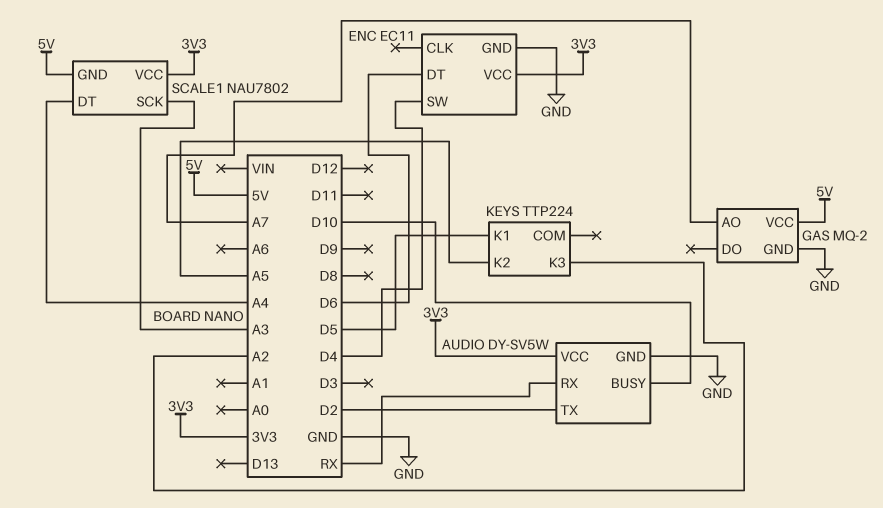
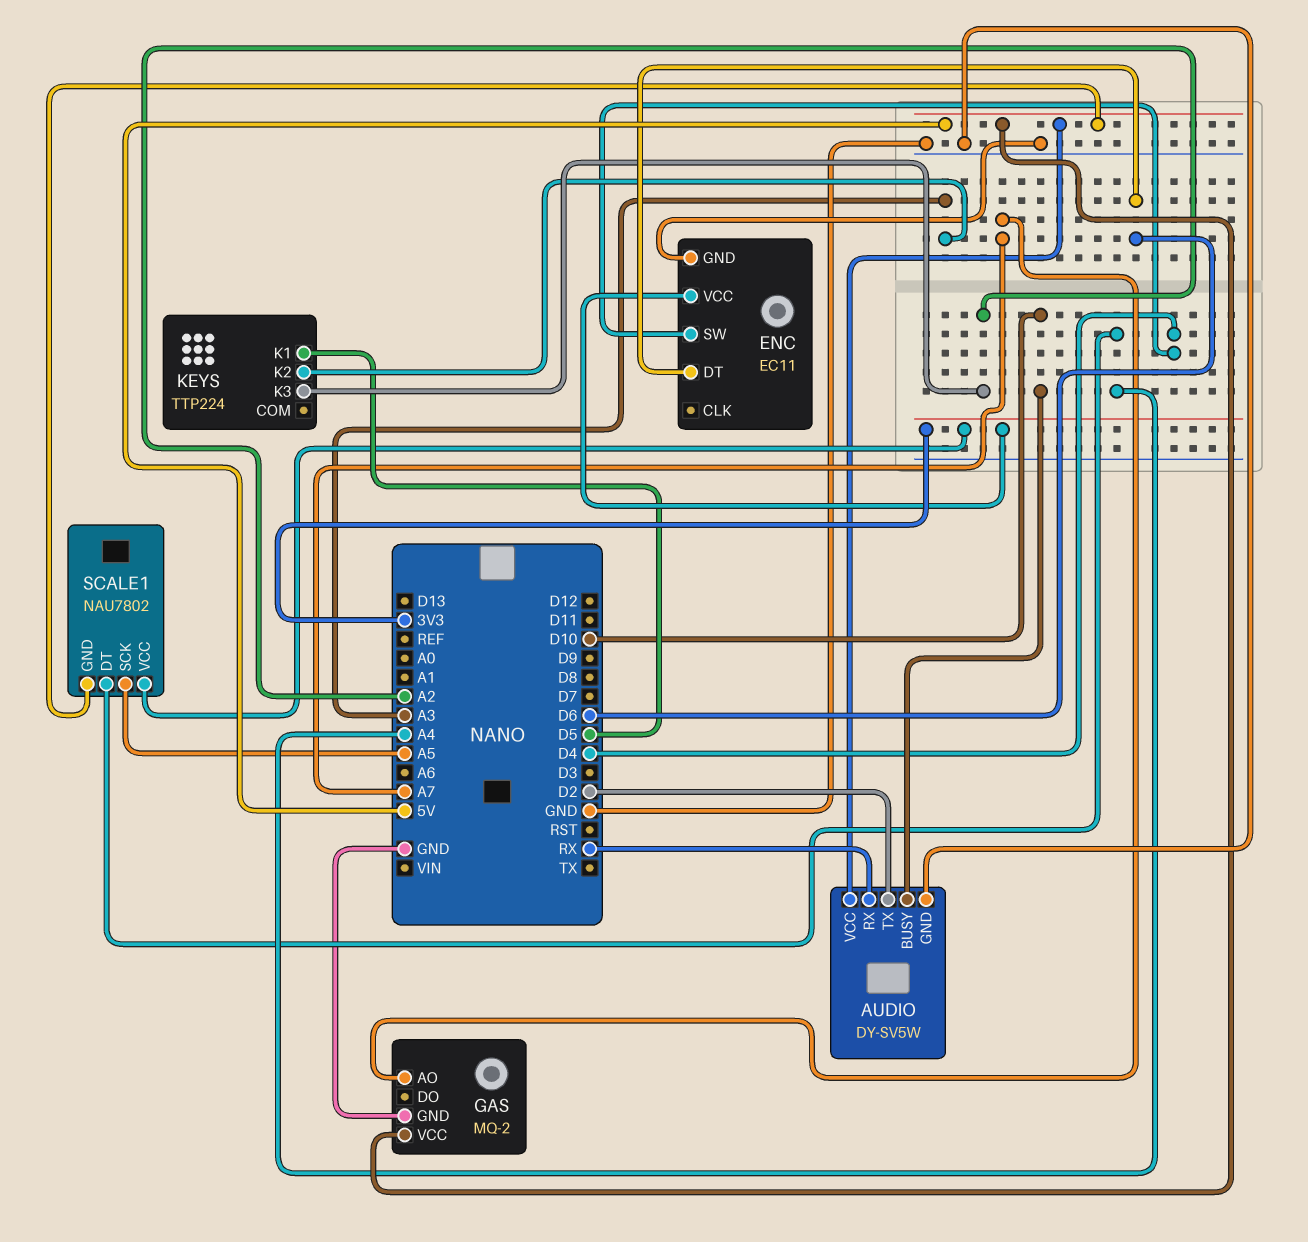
AUDIO pin VCC: 3V3 -> 5V
KEYS pin K2: A5 -> A3
SCALE1 pin SCK: A3 -> A5

